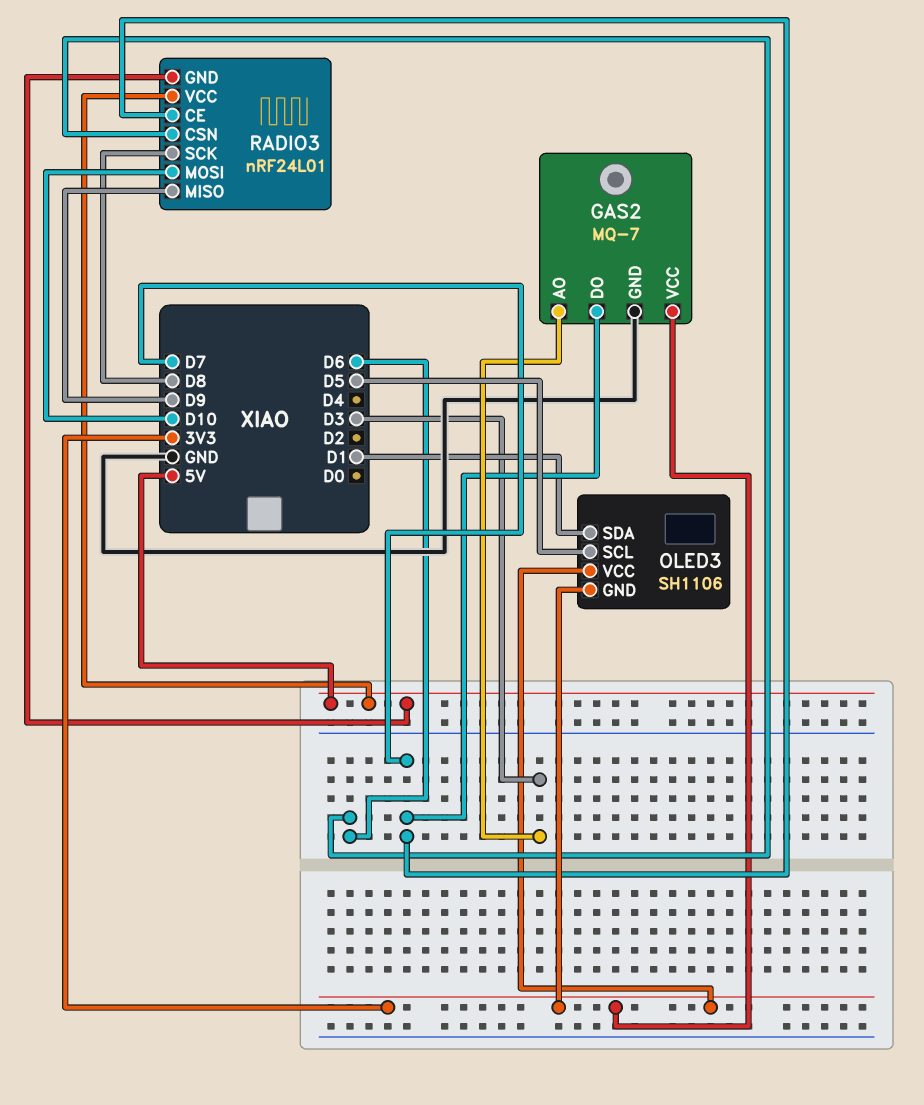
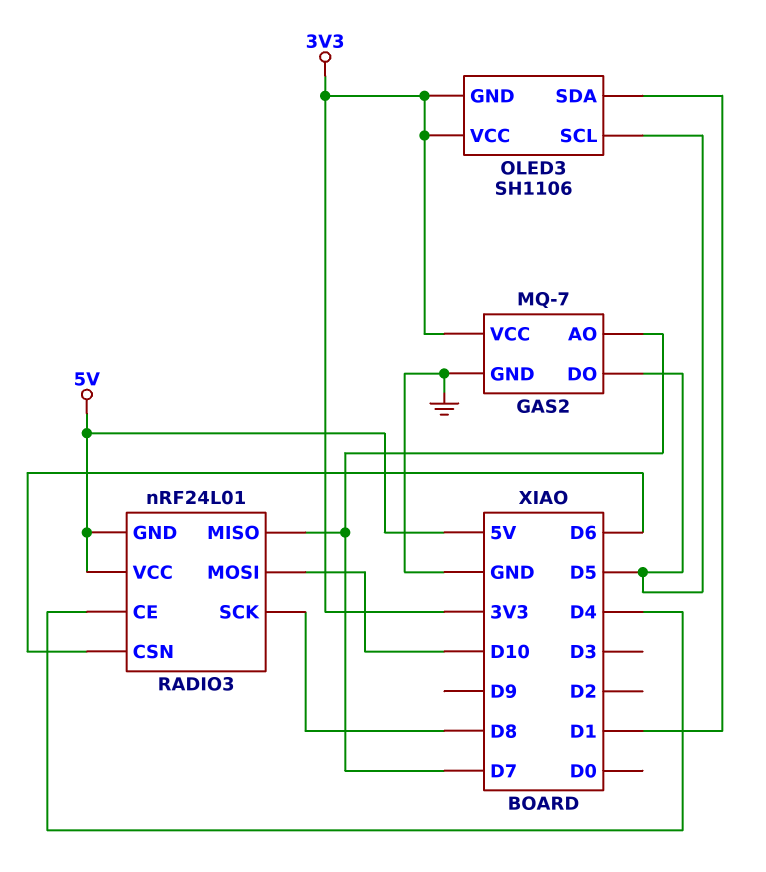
GAS2 pin AO: D3 -> D7
GAS2 pin DO: D7 -> D5
RADIO3 pin CE: D7 -> D4
RADIO3 pin MISO: D9 -> D7

